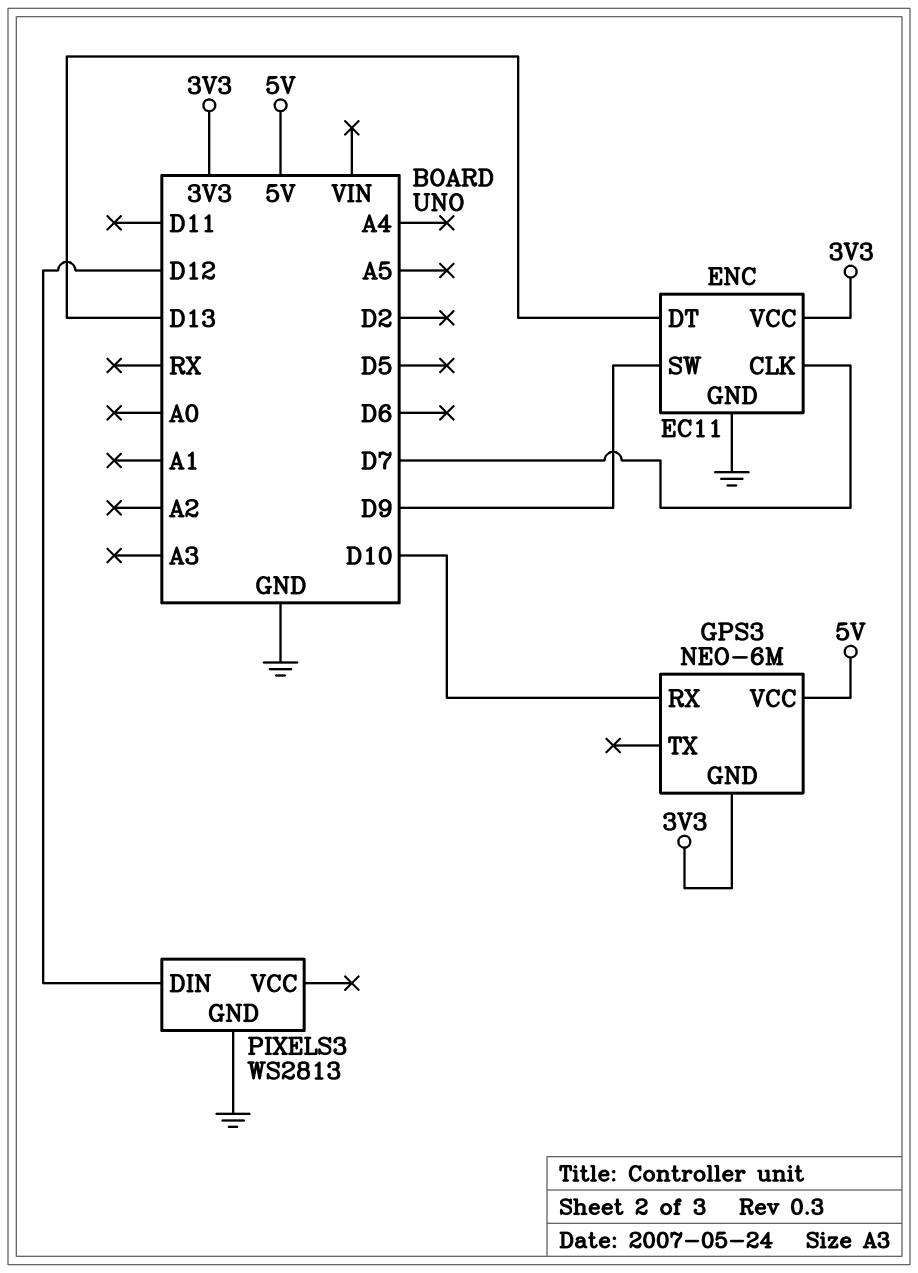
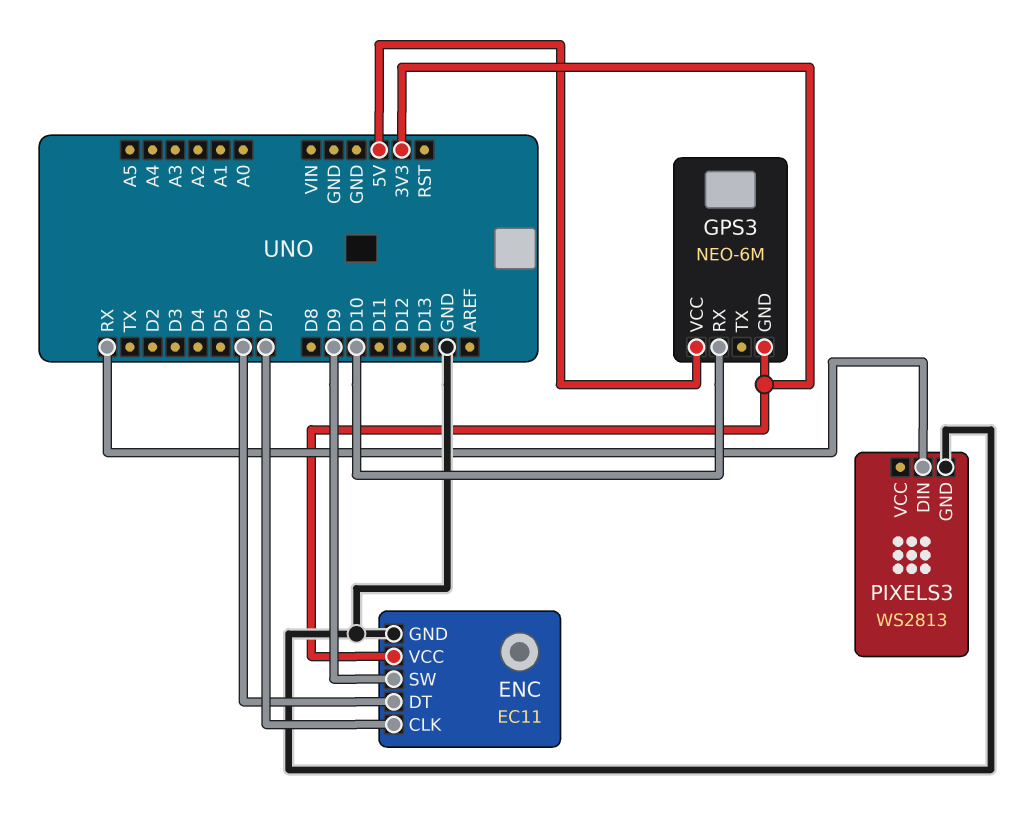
ENC pin DT: D13 -> D6
PIXELS3 pin DIN: D12 -> RX

